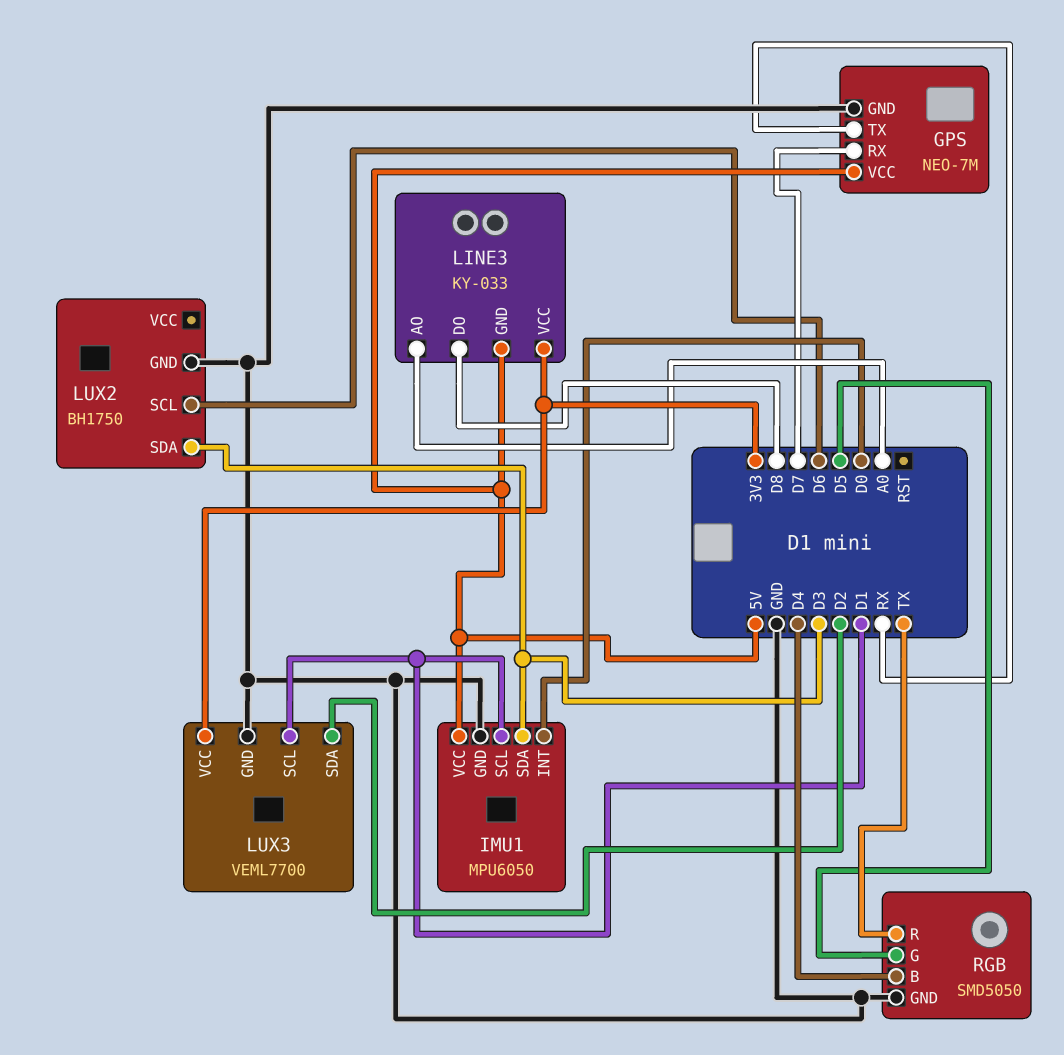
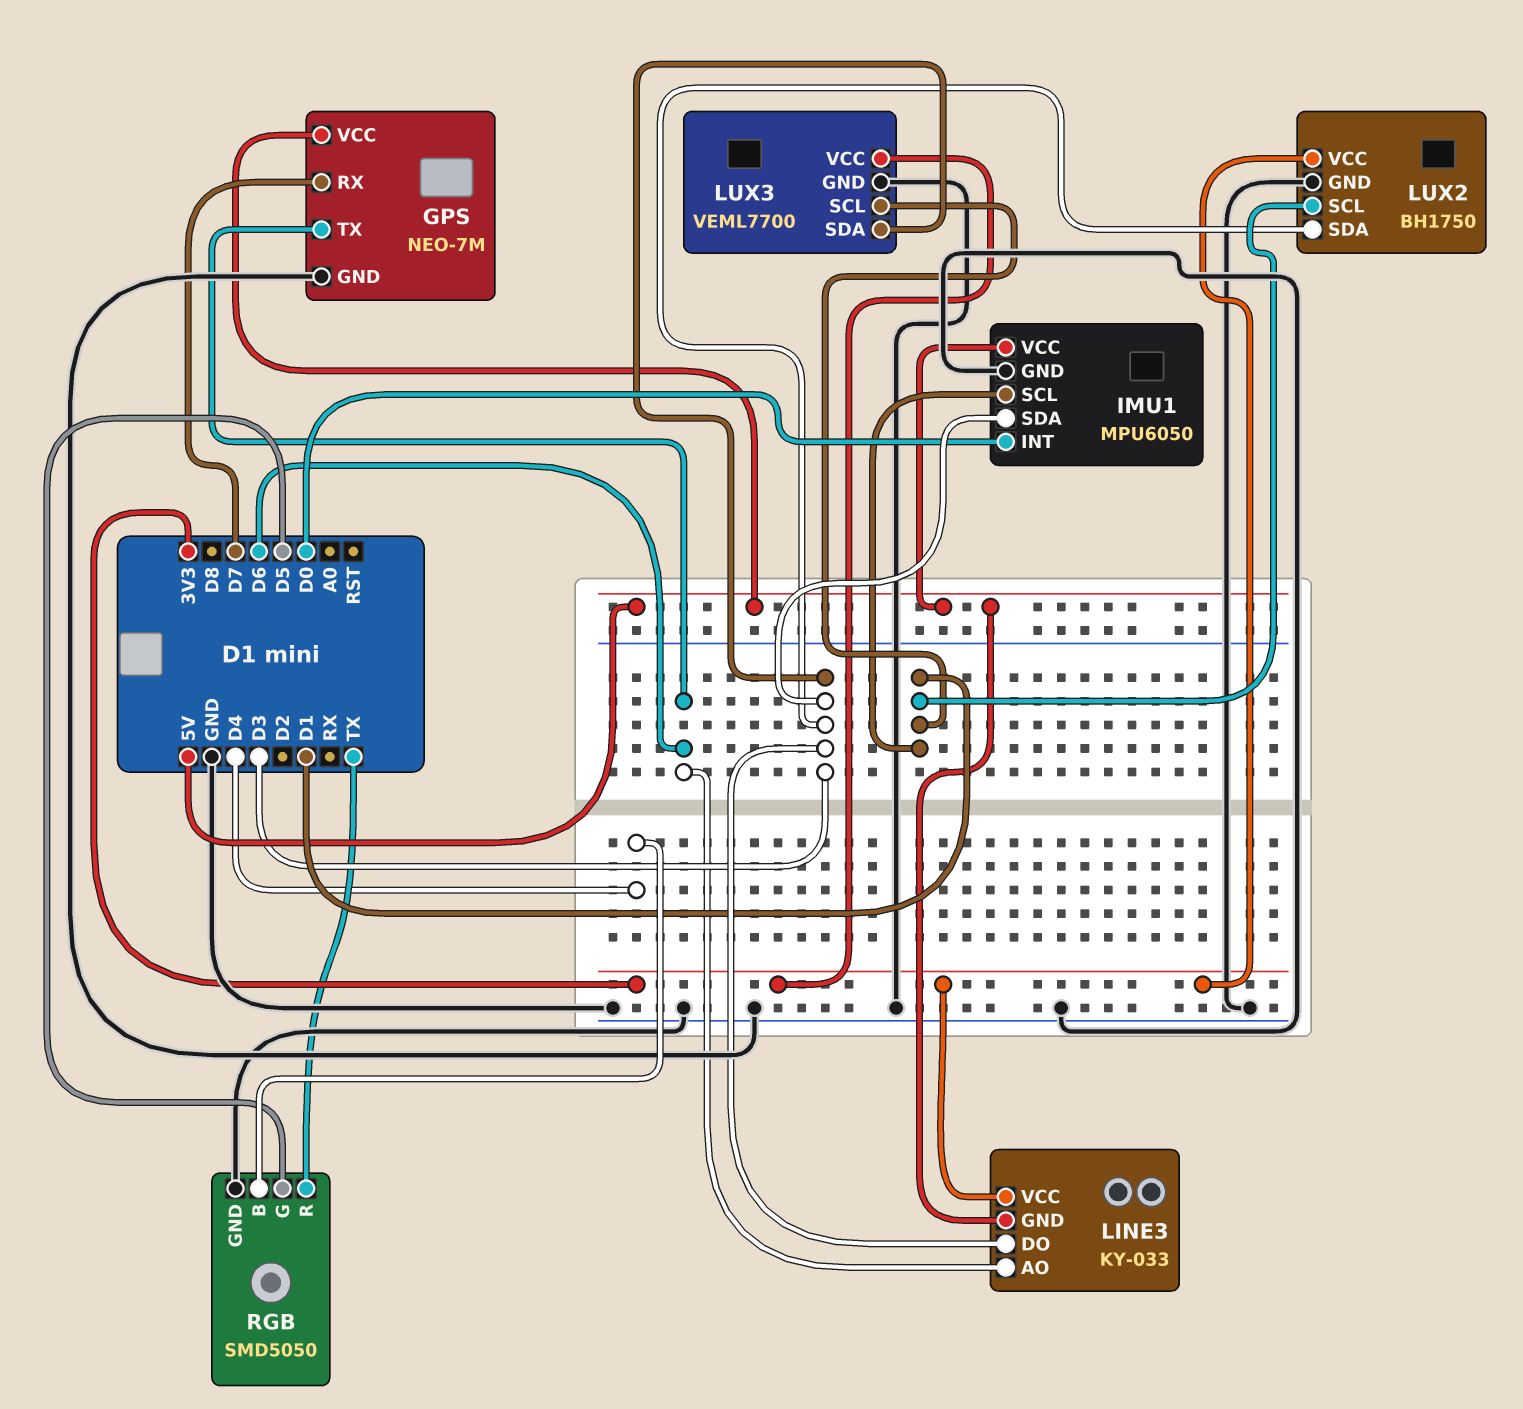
GPS pin TX: RX -> D6
LINE3 pin AO: A0 -> D6
LINE3 pin DO: D8 -> D3
LUX2 pin SCL: D6 -> D1
LUX2 pin VCC: none -> 3V3
LUX3 pin SDA: D2 -> D3

